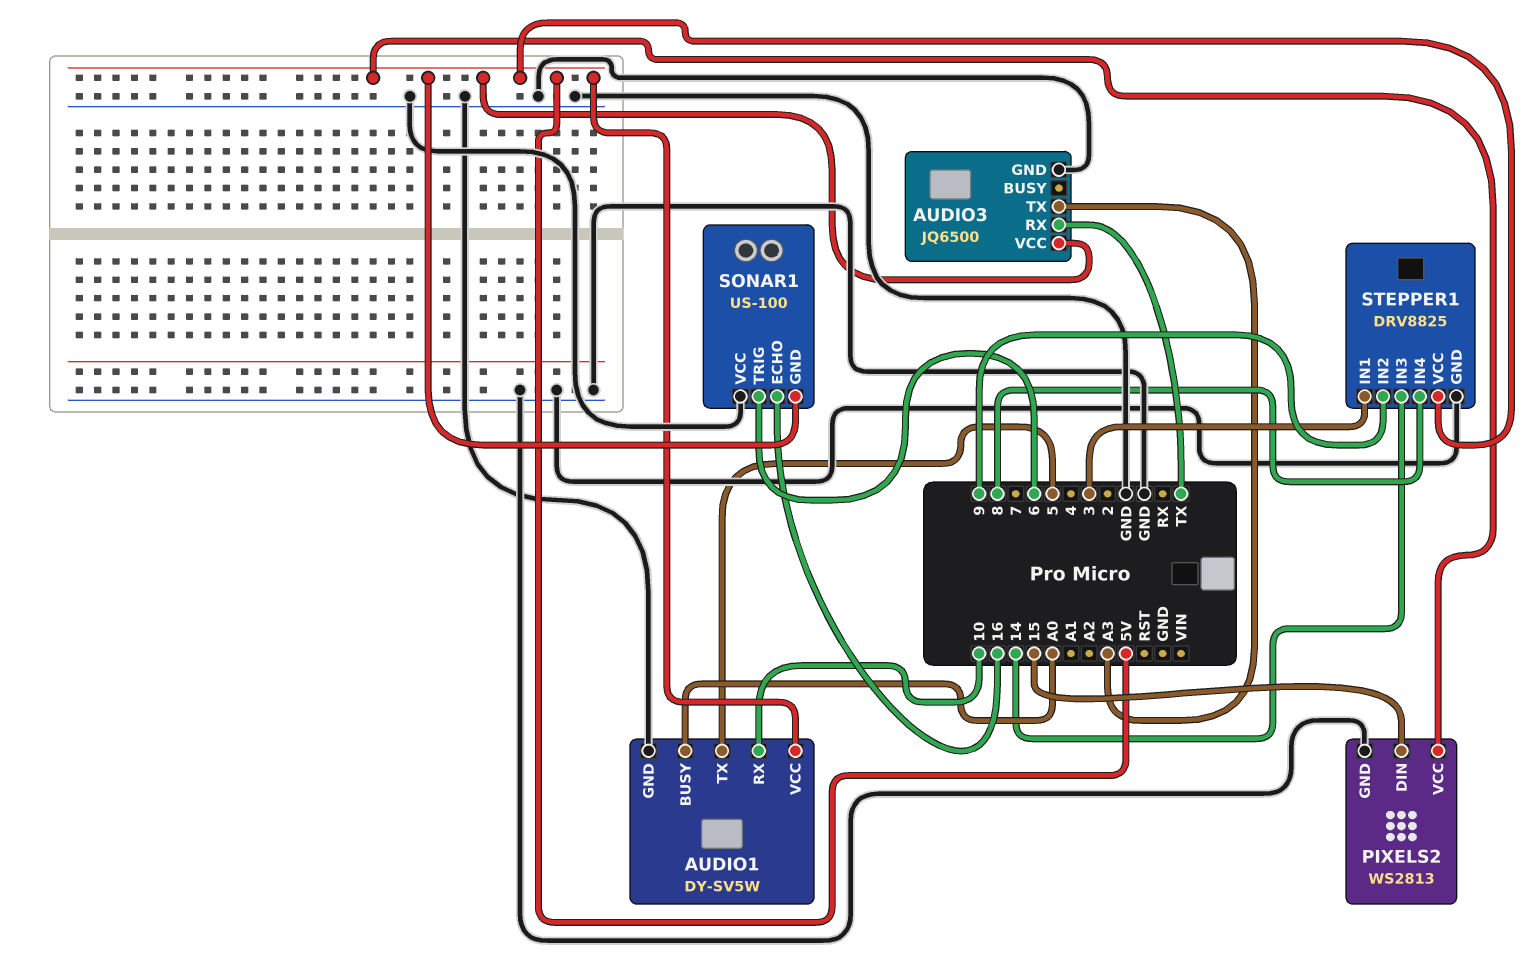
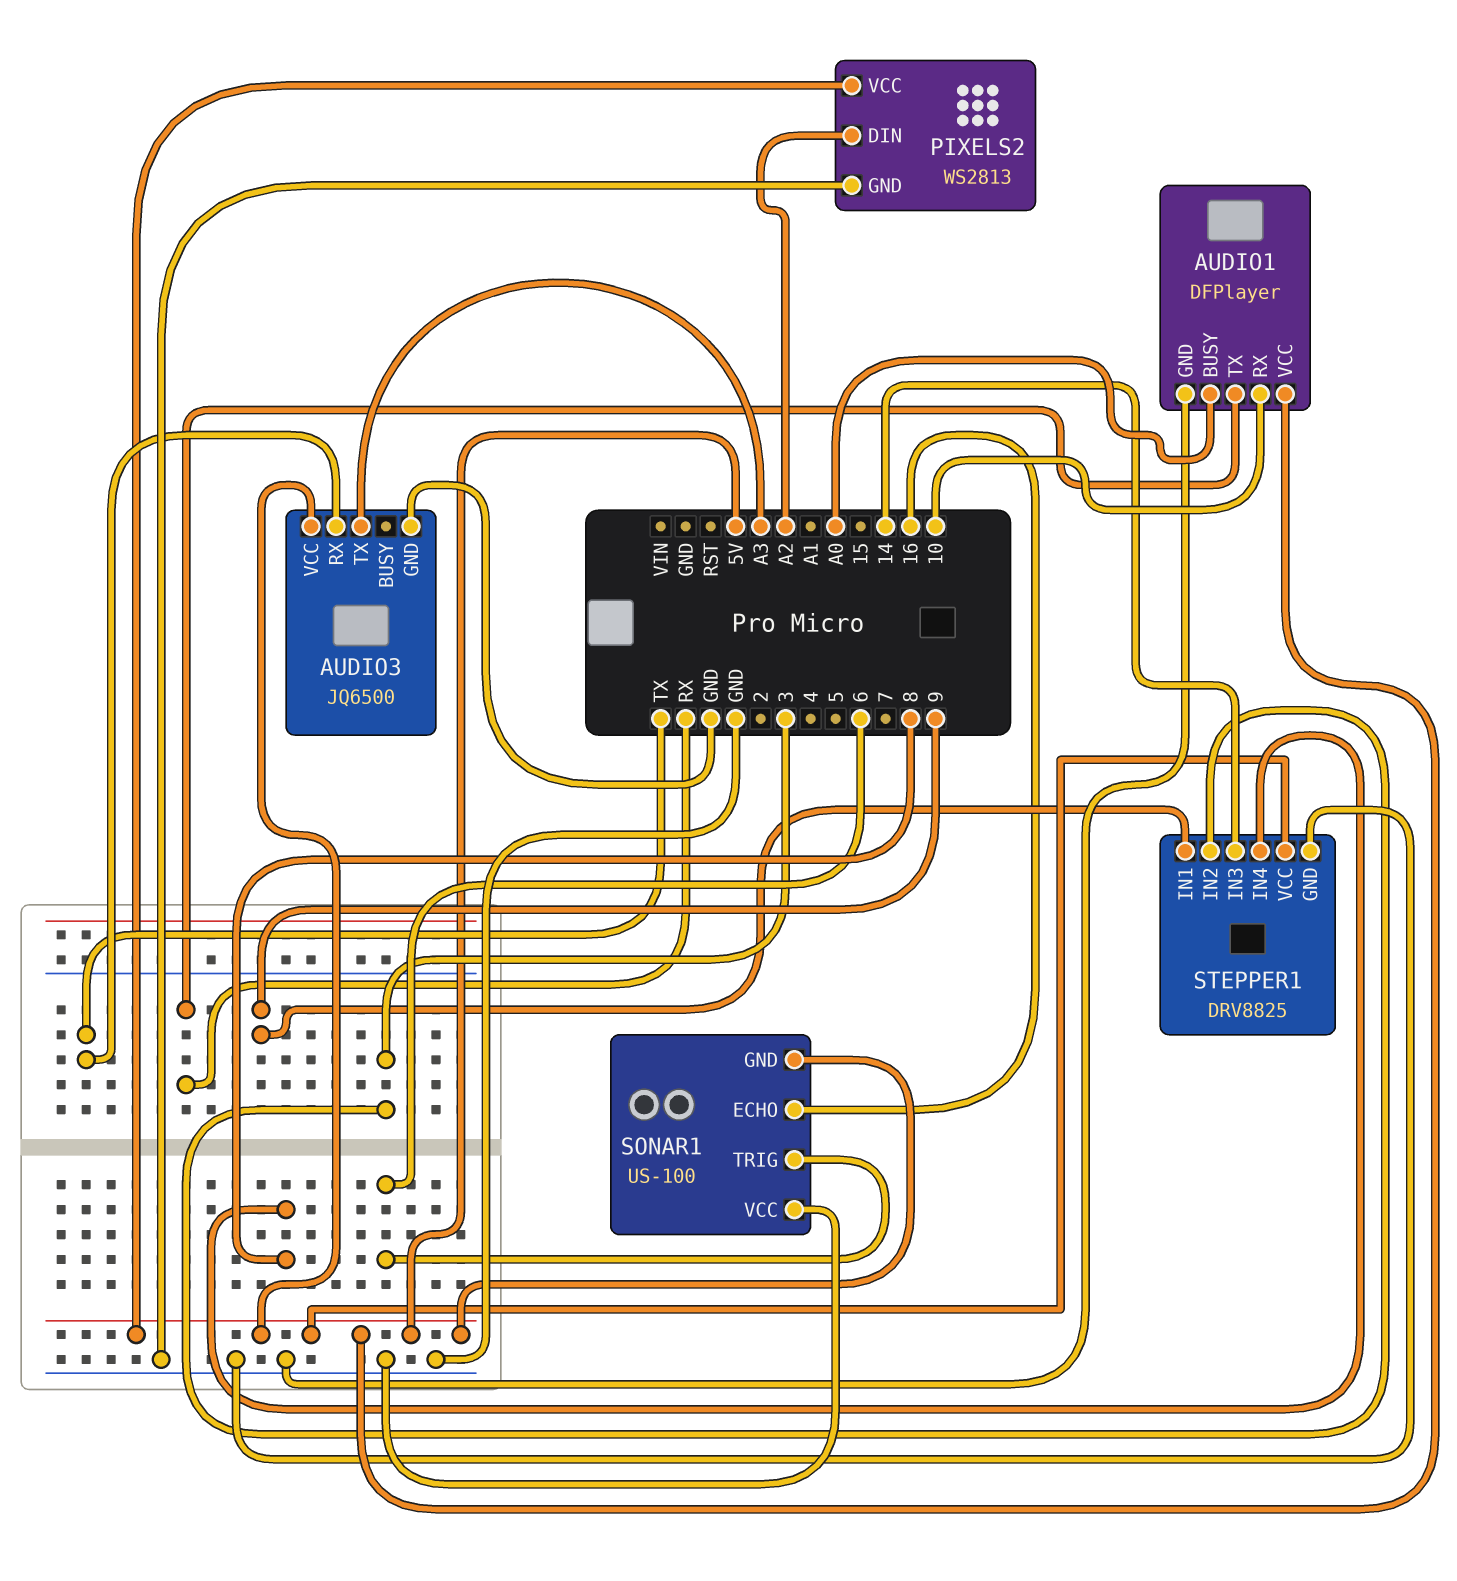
AUDIO1: DY-SV5W -> DFPlayer
AUDIO1 pin TX: 5 -> RX
PIXELS2 pin DIN: 15 -> A2
STEPPER1 pin IN1: 3 -> 9
STEPPER1 pin IN2: 9 -> 3

